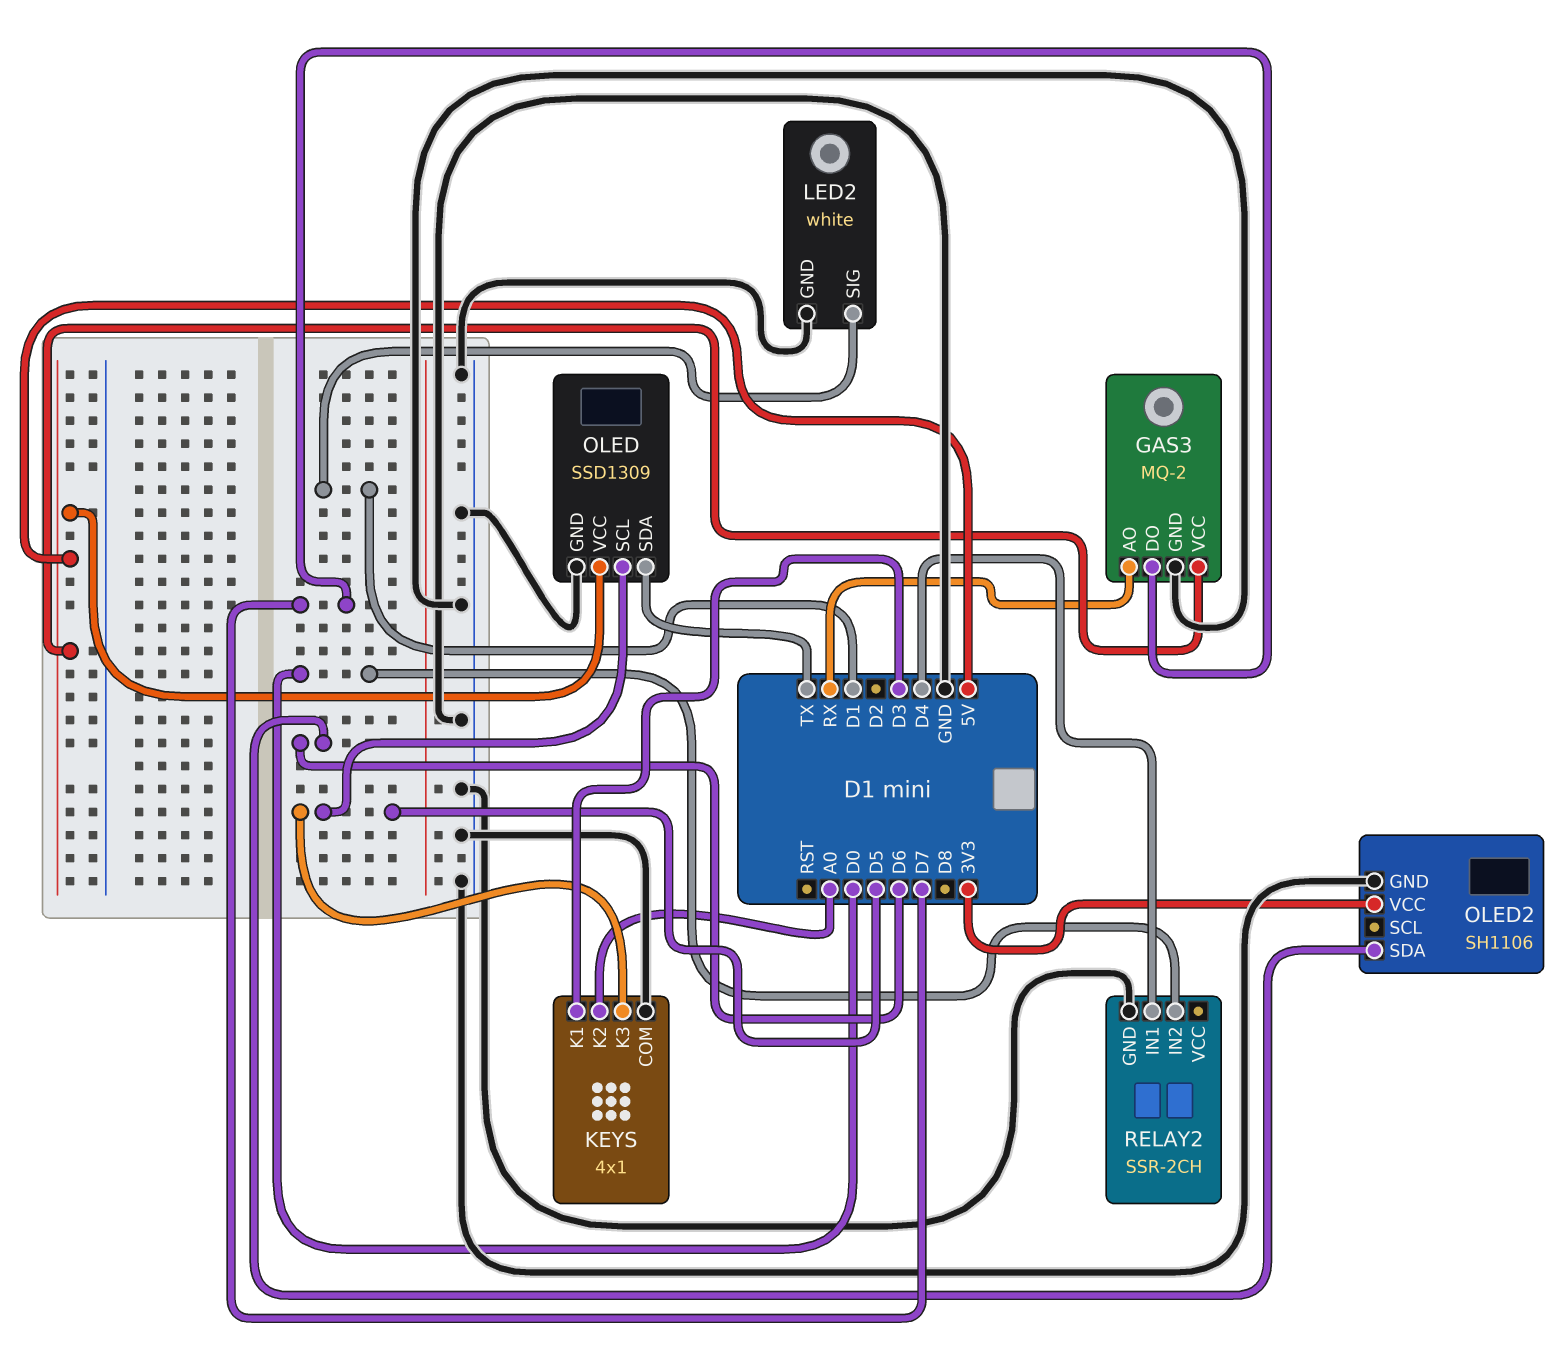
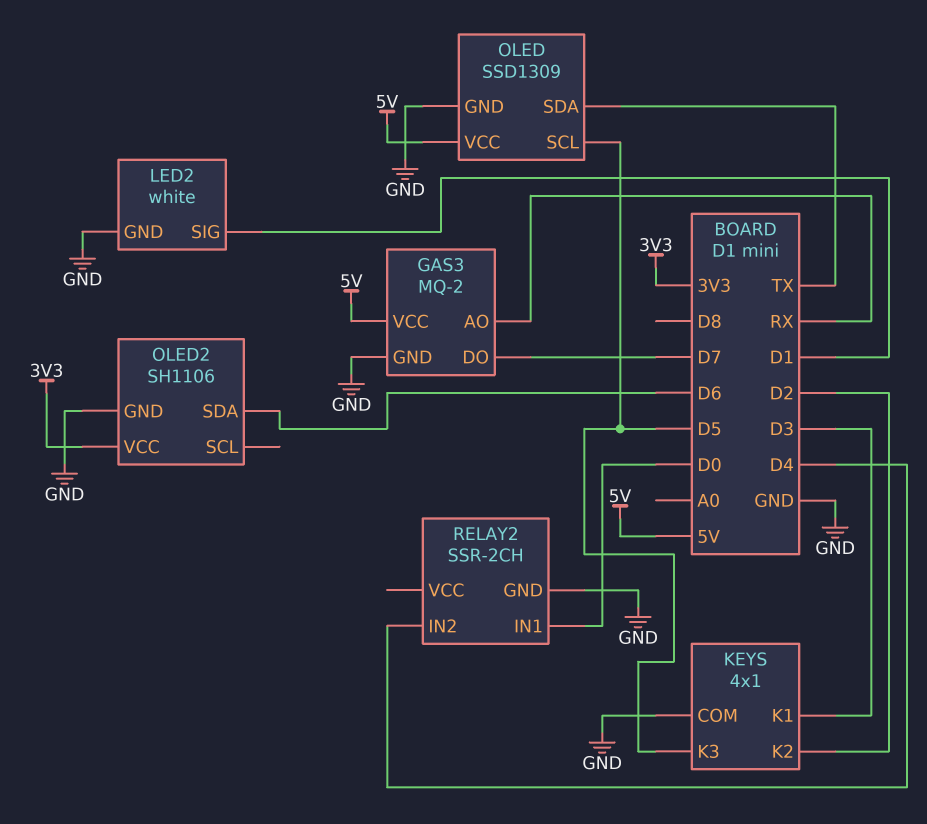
KEYS pin K2: A0 -> D2
RELAY2 pin IN1: D4 -> D0
RELAY2 pin IN2: D0 -> D4

